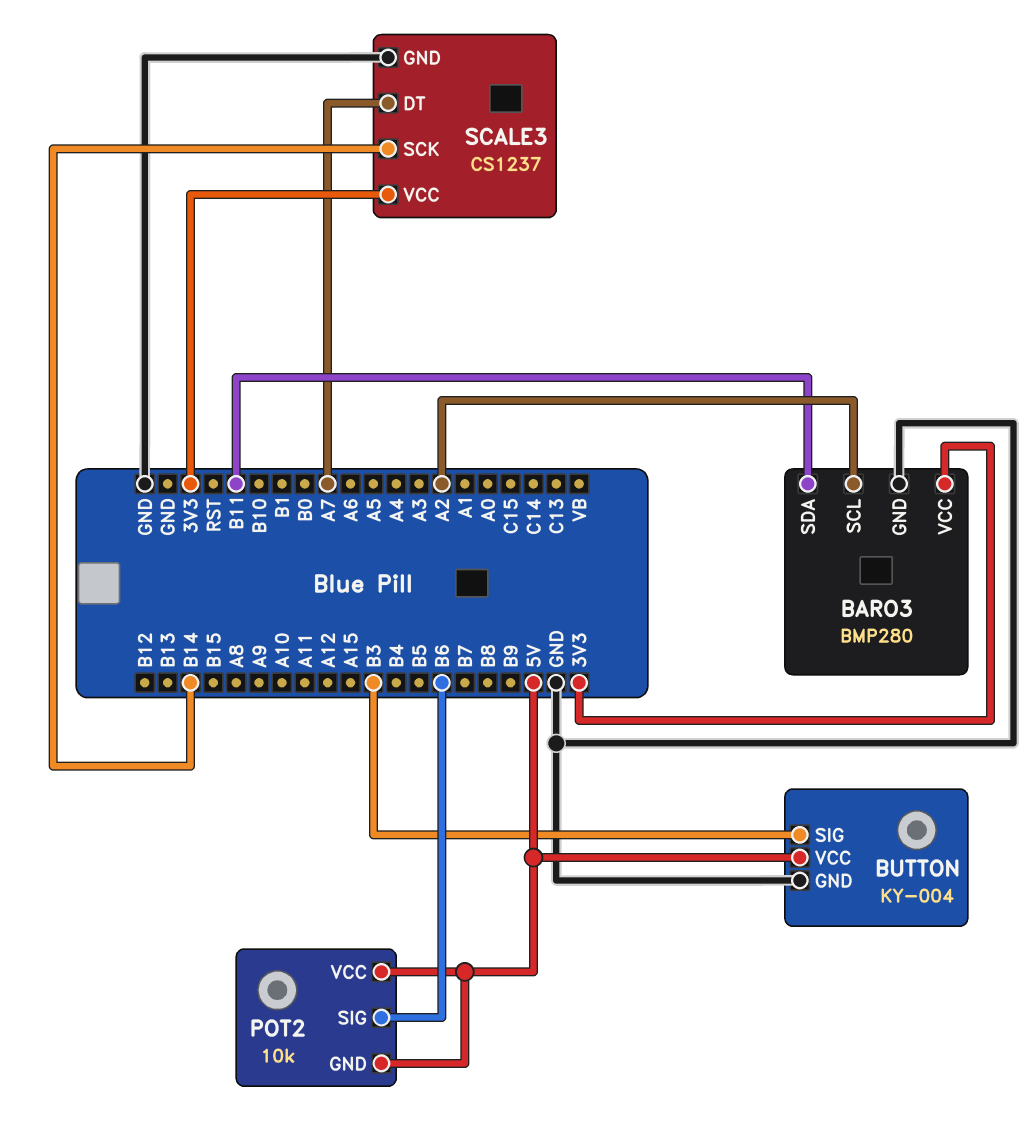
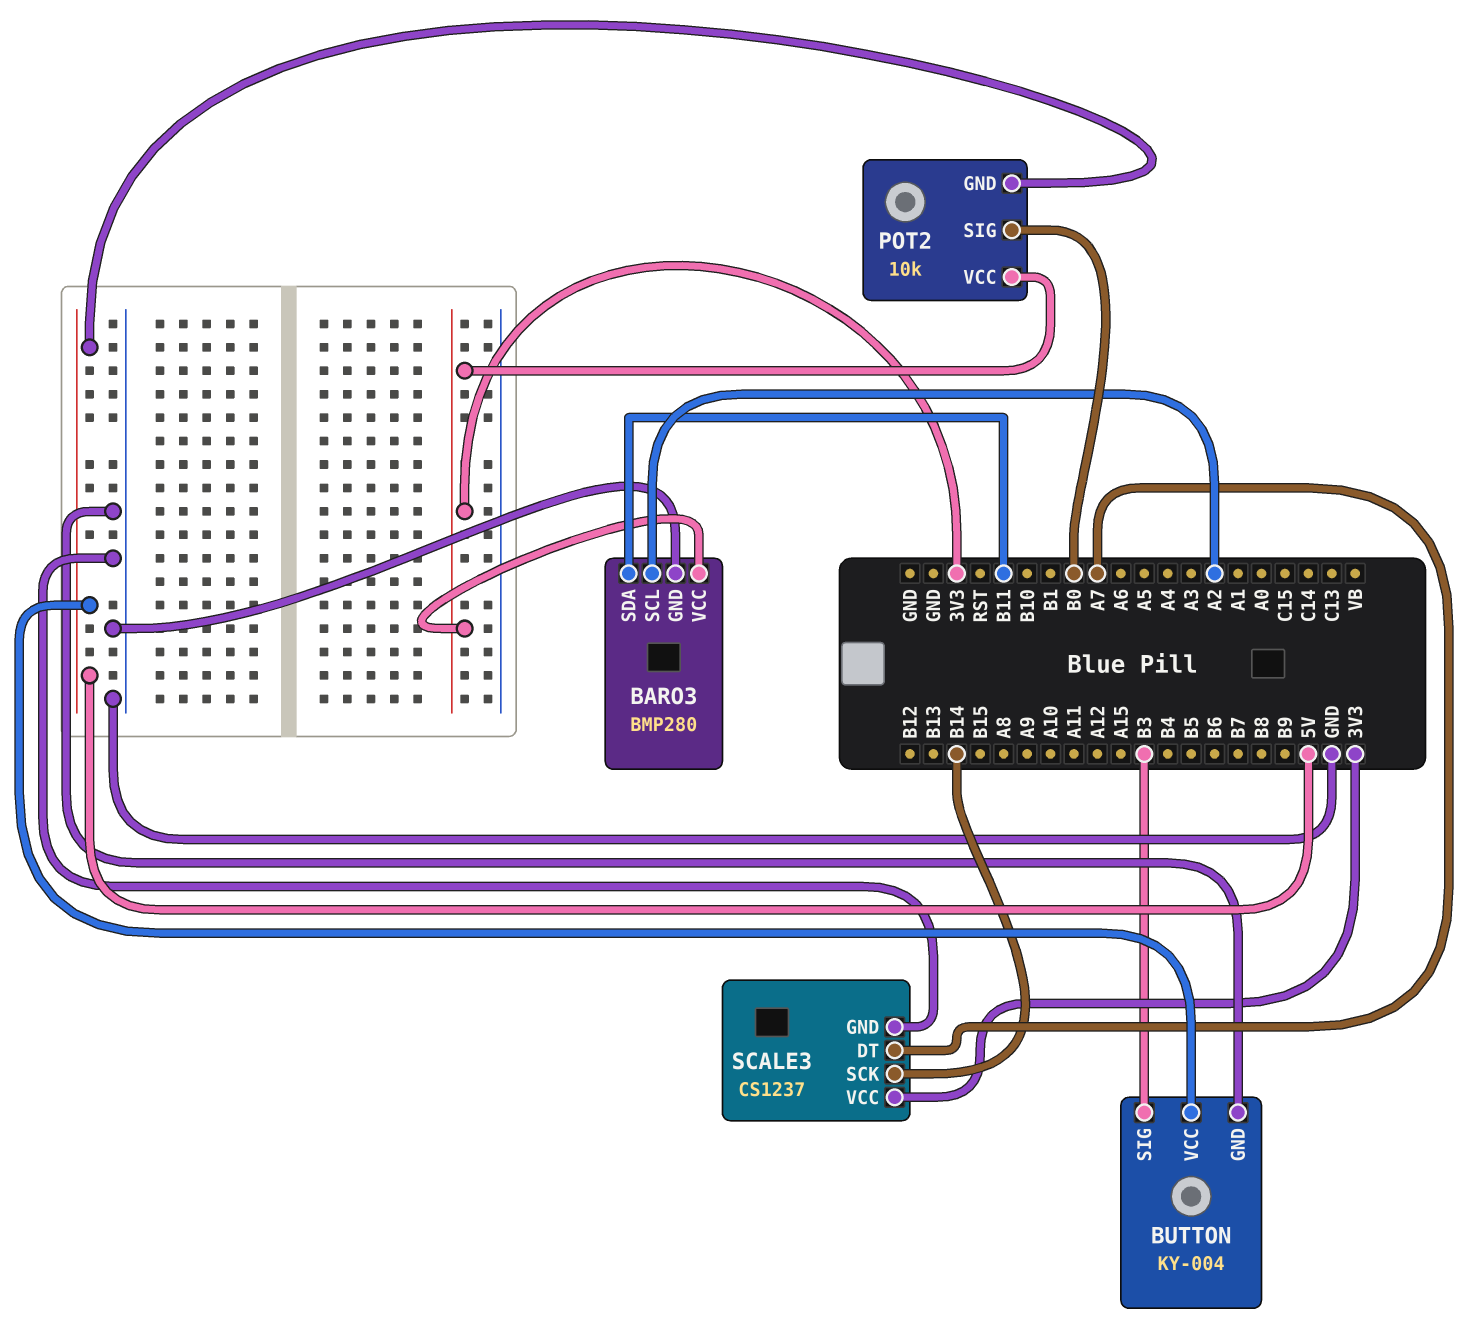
POT2 pin SIG: B6 -> B0
POT2 pin VCC: 5V -> 3V3

